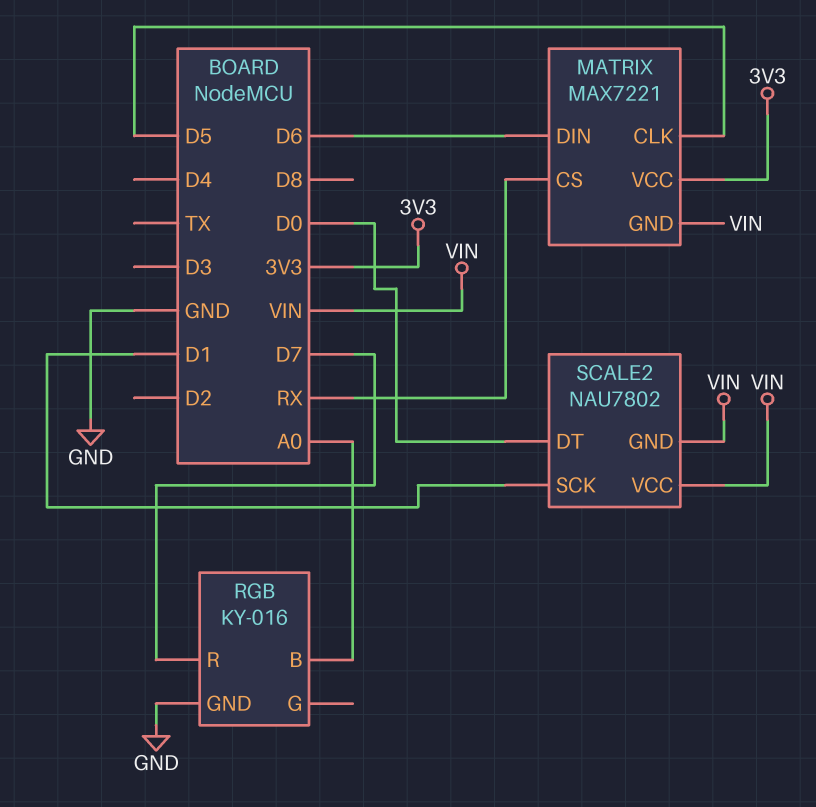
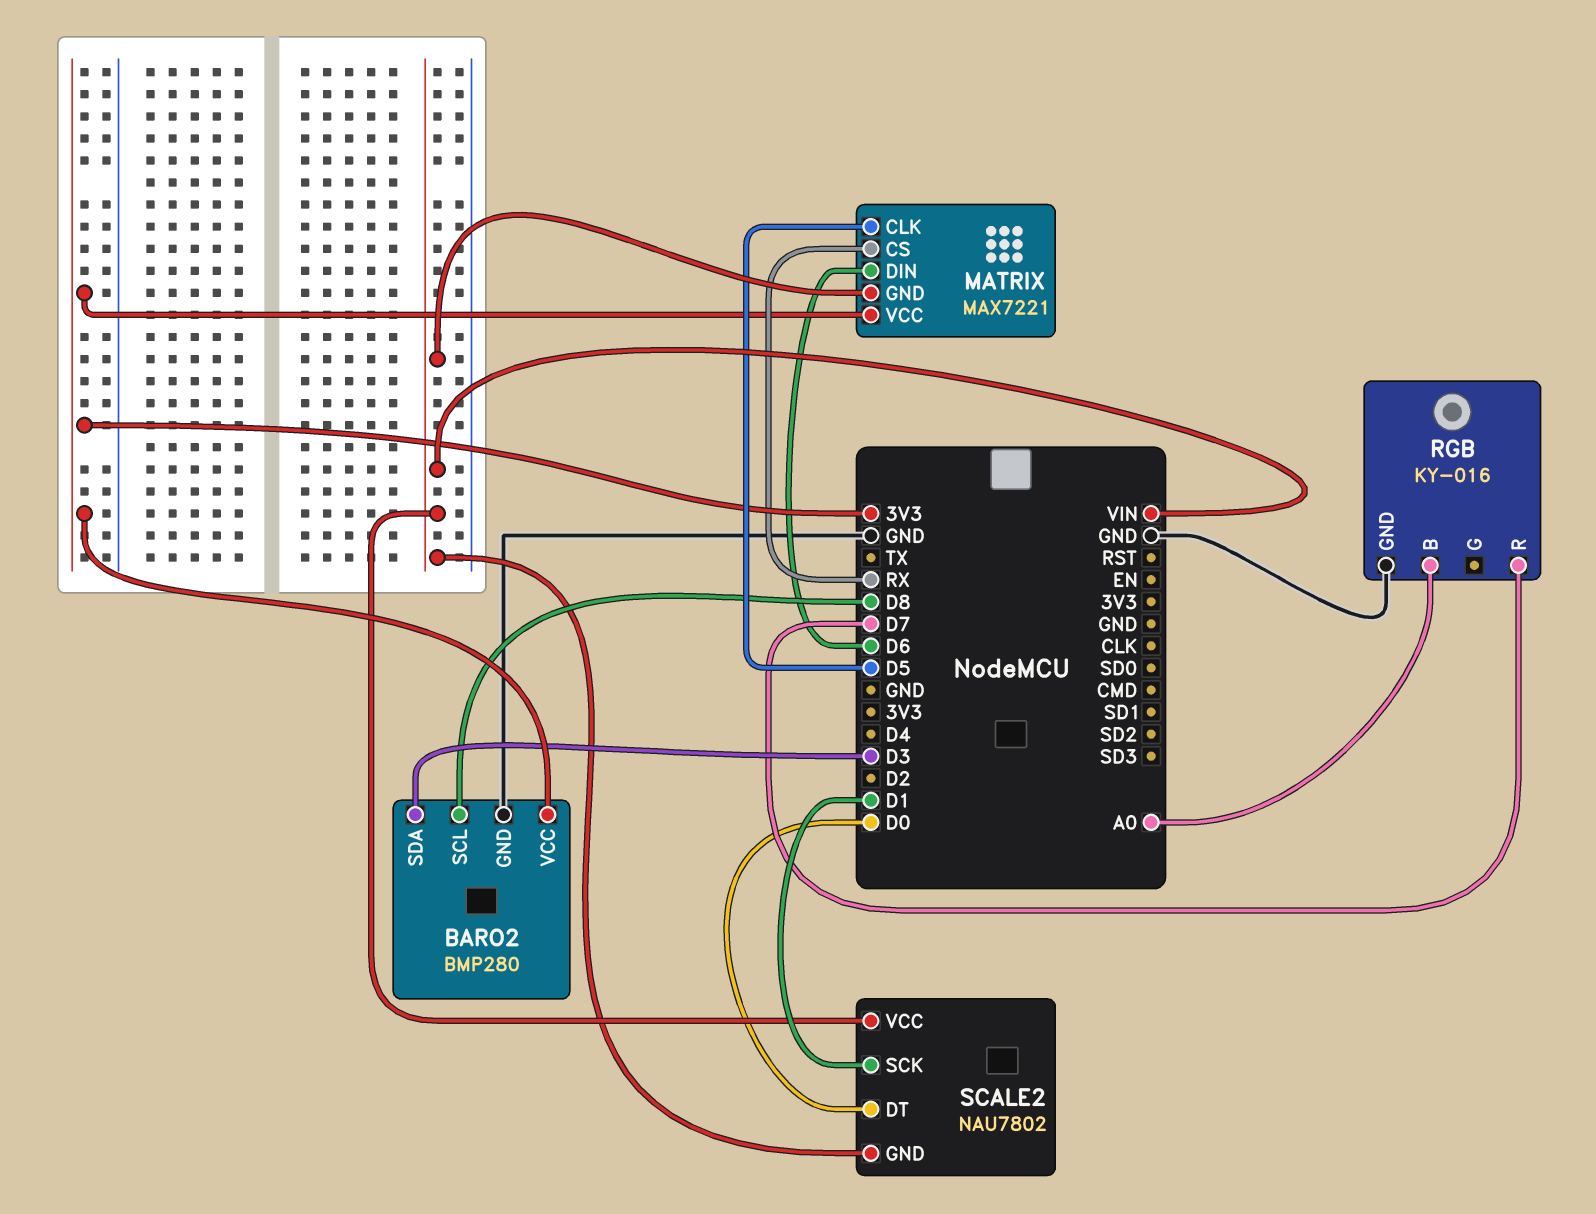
BARO2: none -> BMP280
BARO2 pin GND: none -> GND
BARO2 pin SCL: none -> D8
BARO2 pin SDA: none -> D3
BARO2 pin VCC: none -> 3V3

